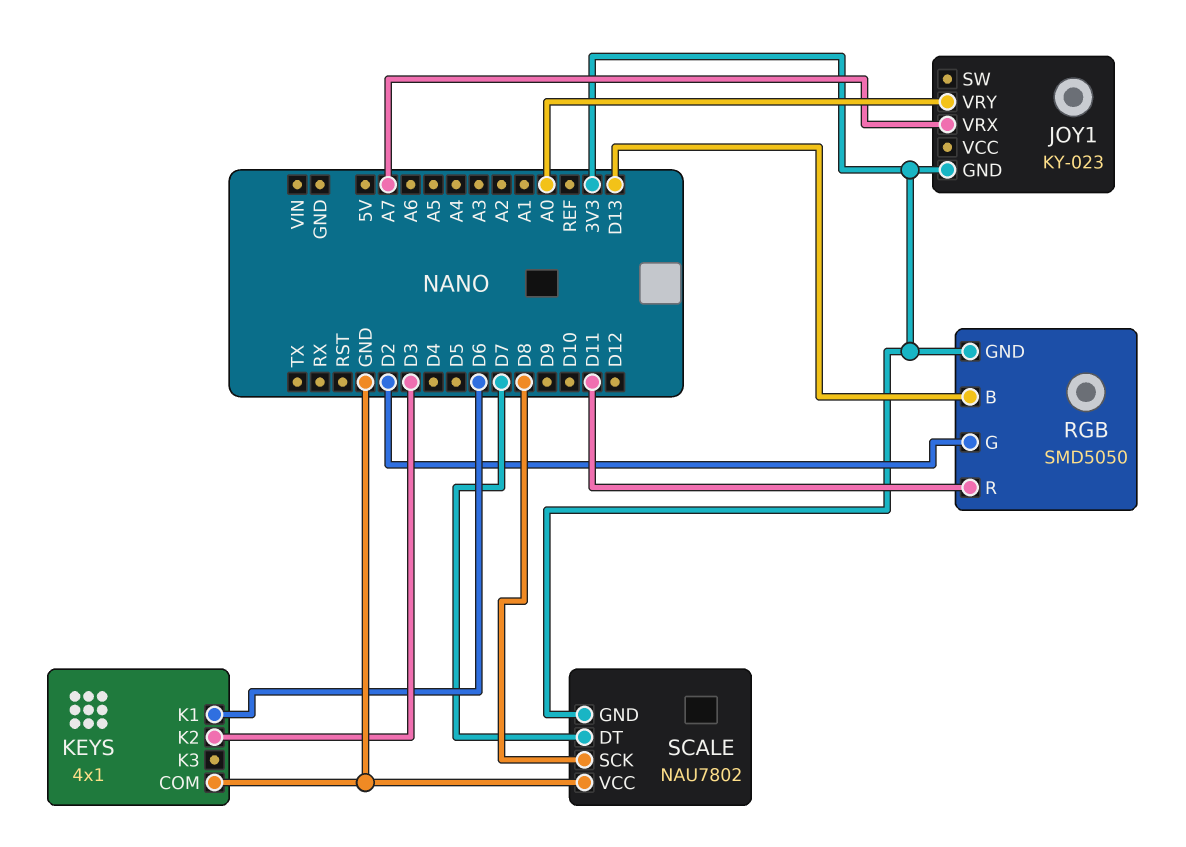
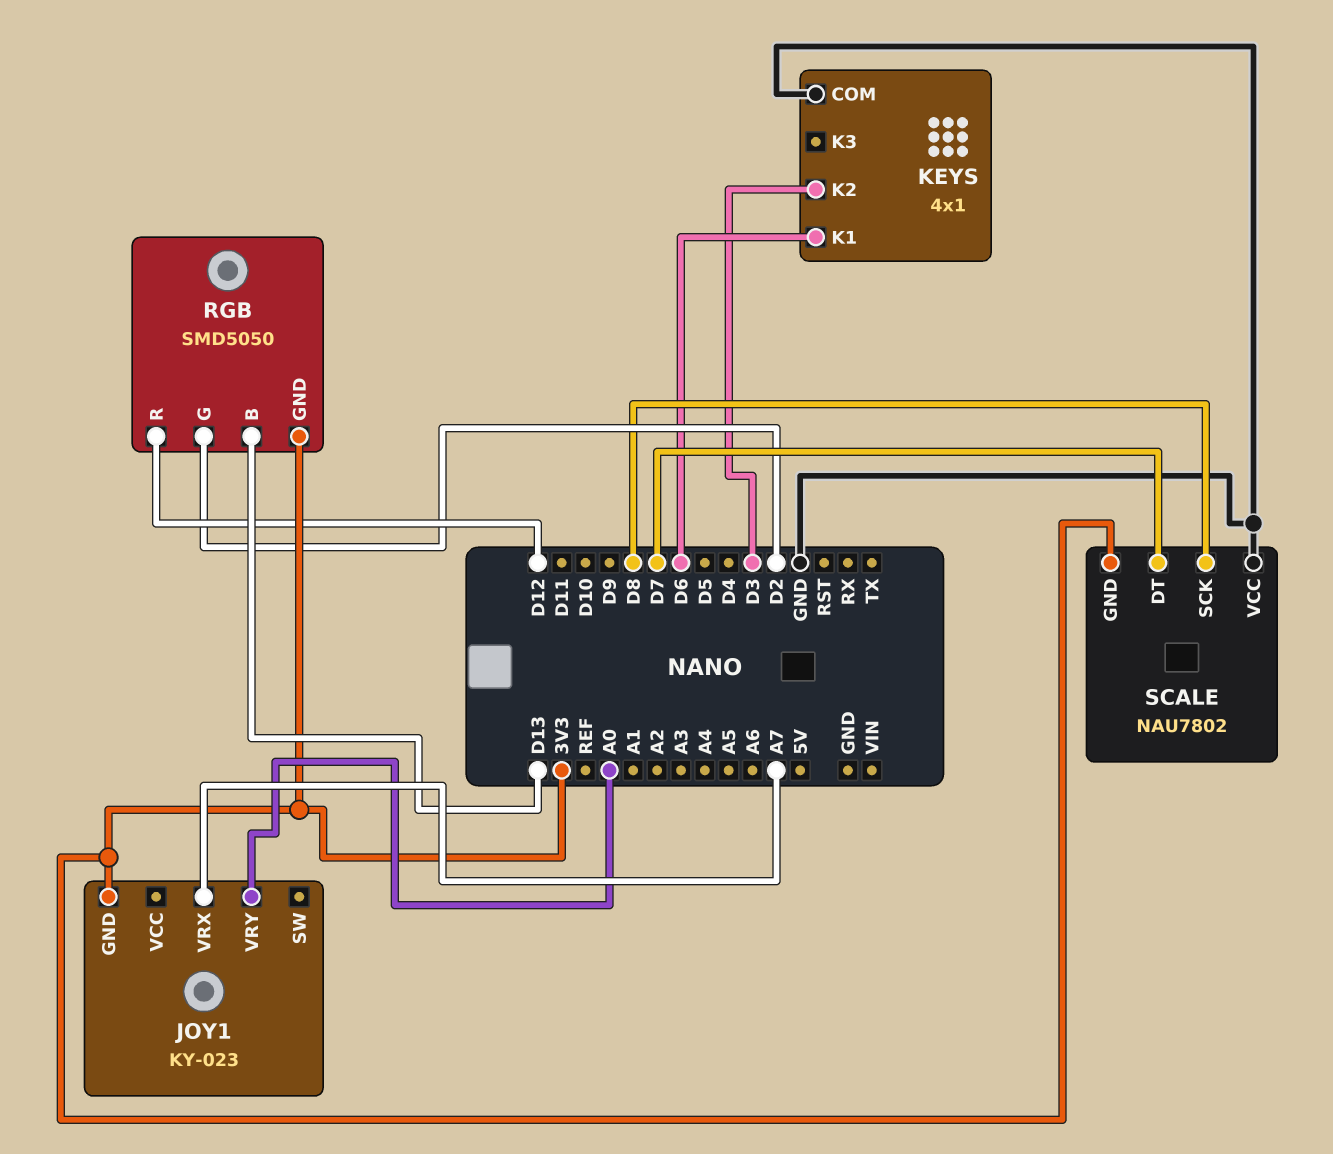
RGB pin R: D11 -> D12

